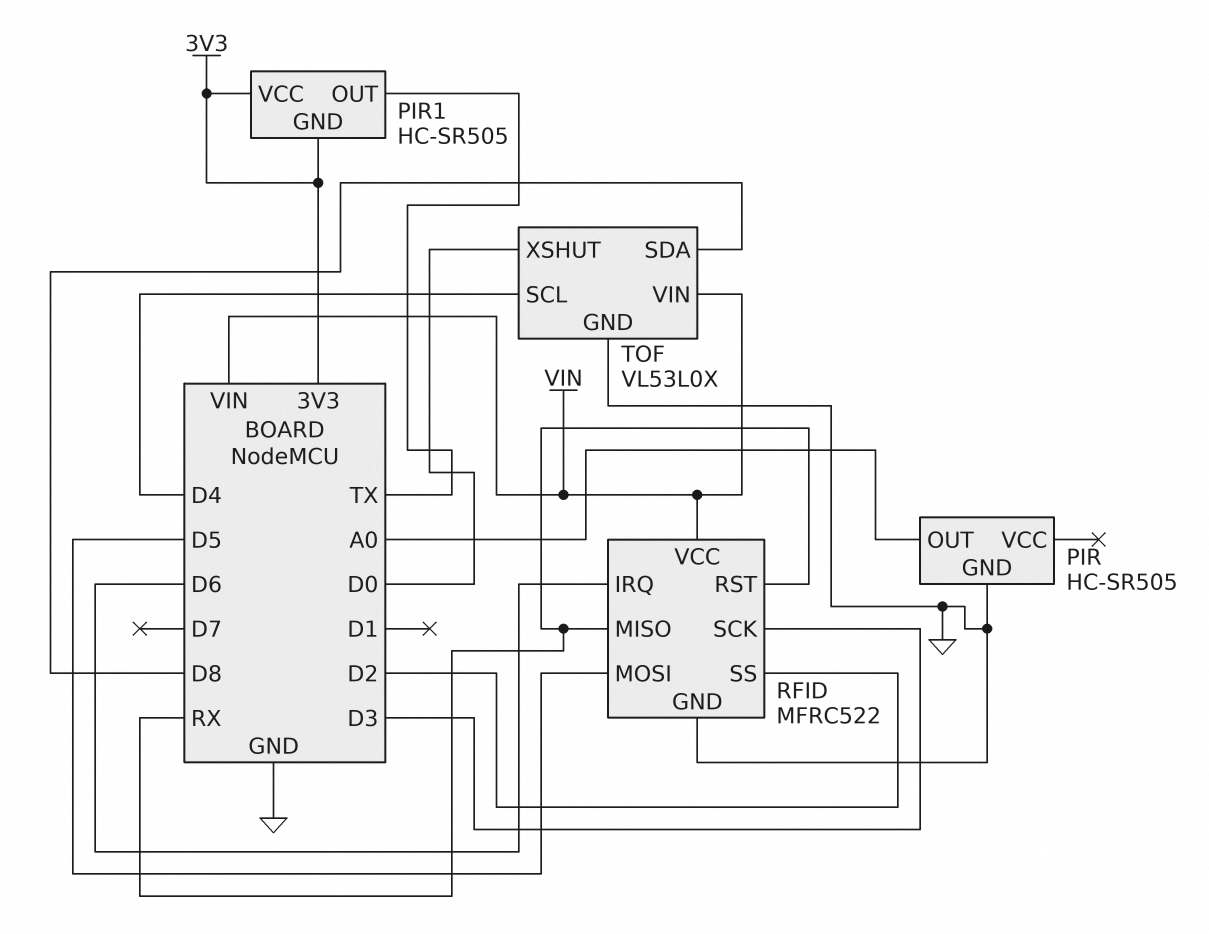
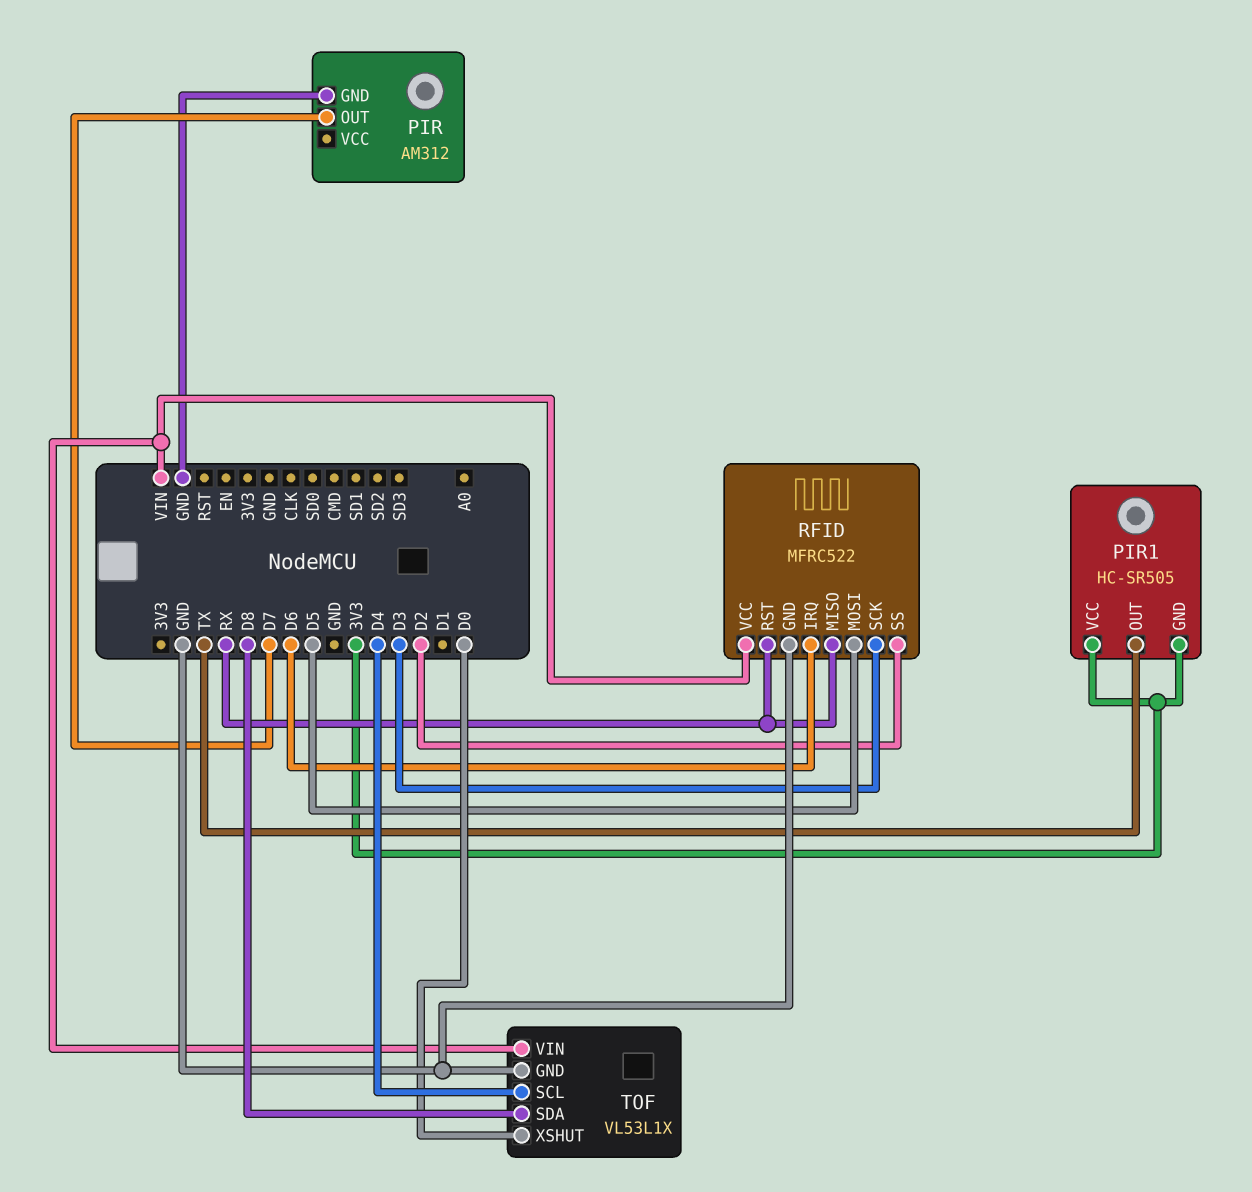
PIR: HC-SR505 -> AM312
PIR pin OUT: A0 -> D7
TOF: VL53L0X -> VL53L1X

